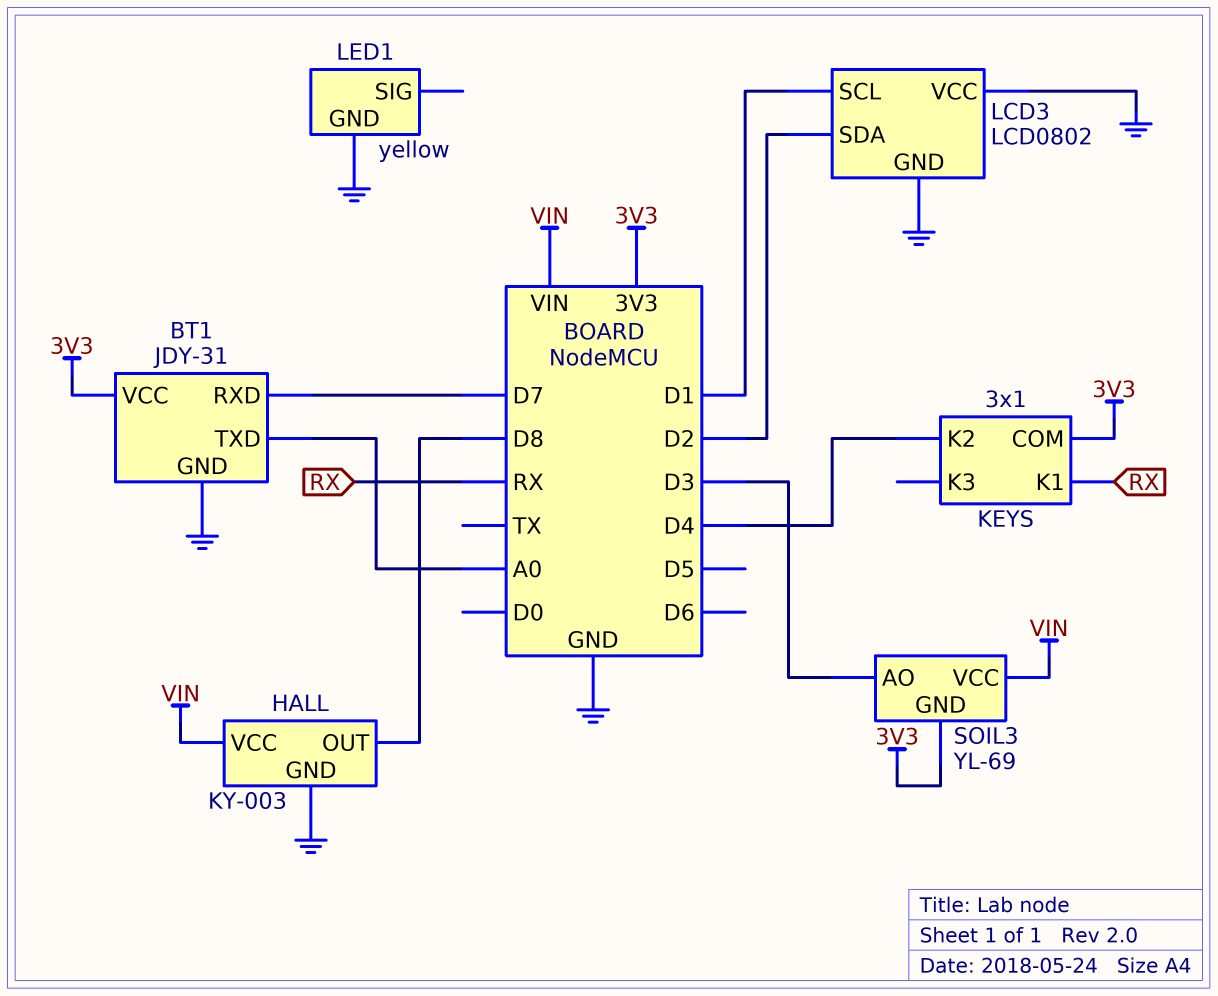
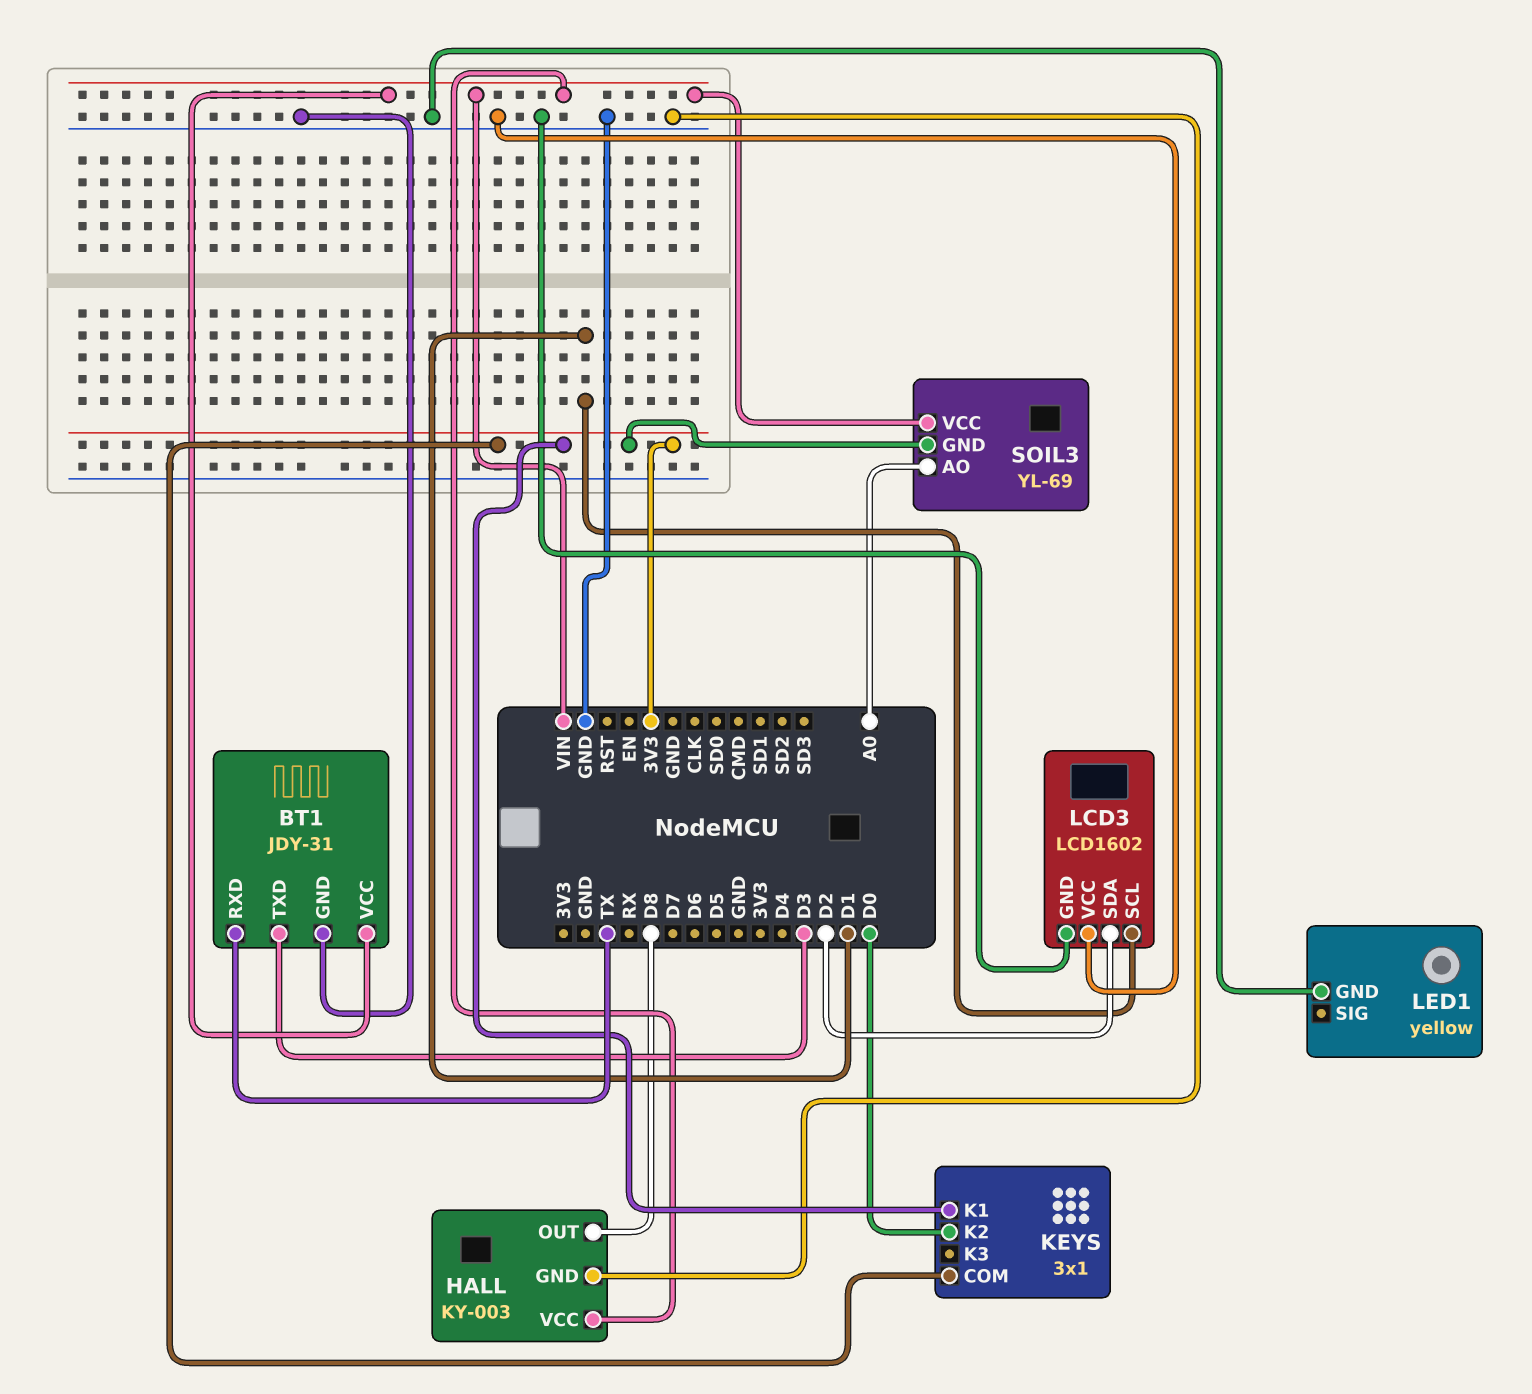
BT1 pin RXD: D7 -> TX
BT1 pin TXD: A0 -> D3
BT1 pin VCC: 3V3 -> VIN
KEYS pin K1: RX -> 3V3
KEYS pin K2: D4 -> D0
LCD3: LCD0802 -> LCD1602
SOIL3 pin AO: D3 -> A0

